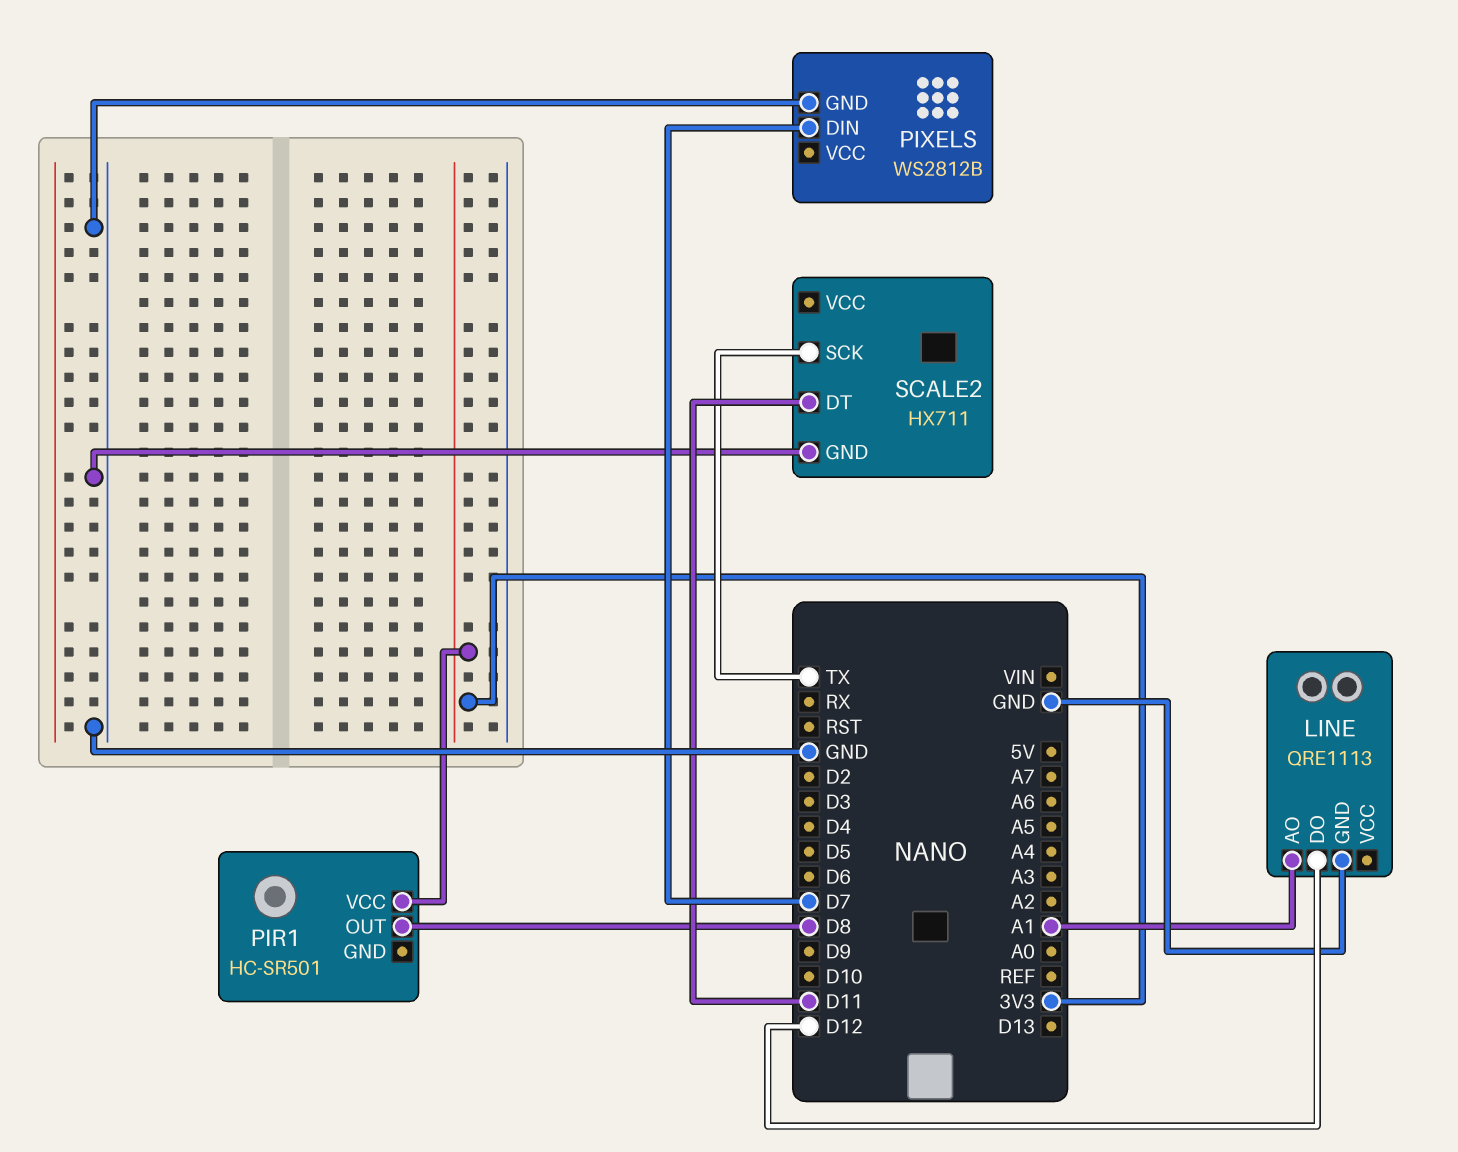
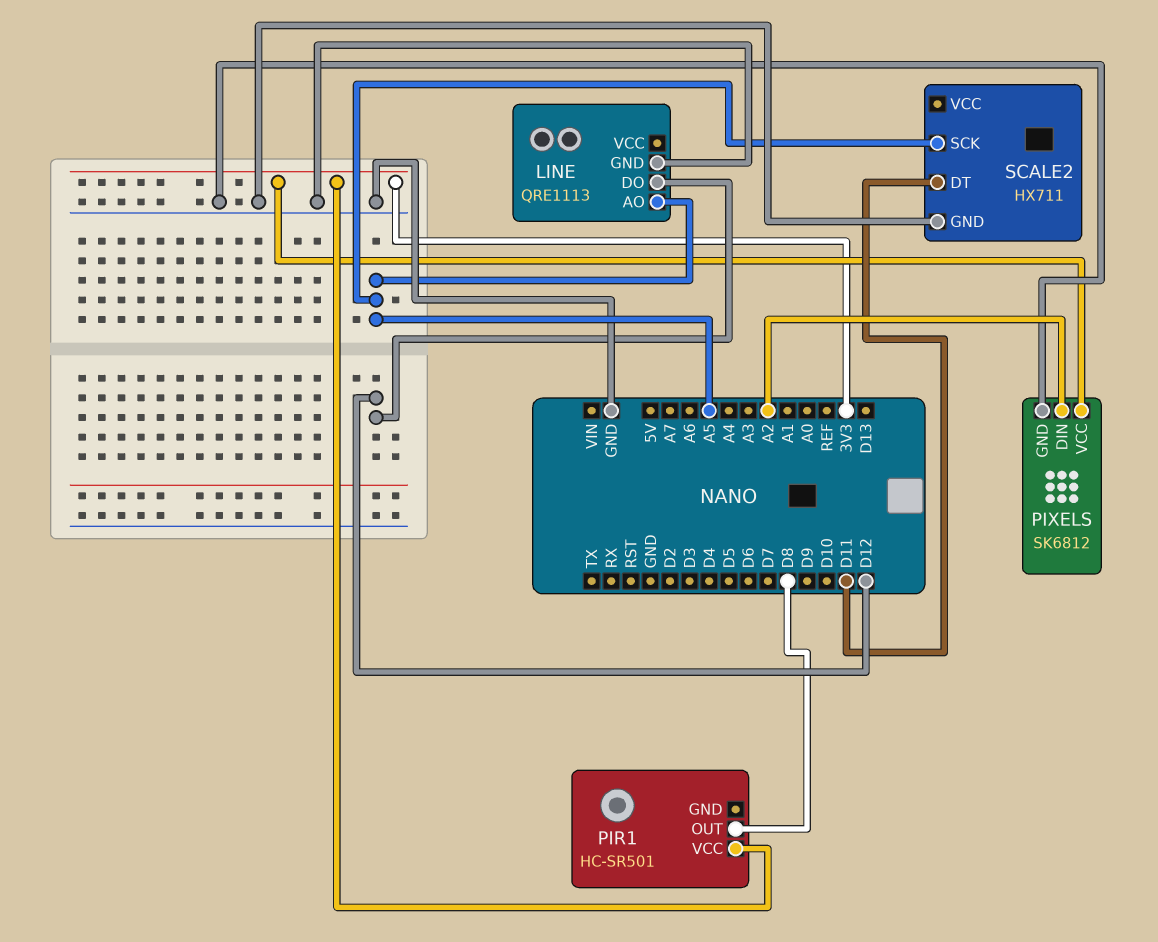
LINE pin AO: A1 -> A5
PIXELS: WS2812B -> SK6812
PIXELS pin DIN: D7 -> A2
PIXELS pin VCC: none -> 3V3
SCALE2 pin SCK: TX -> A5

